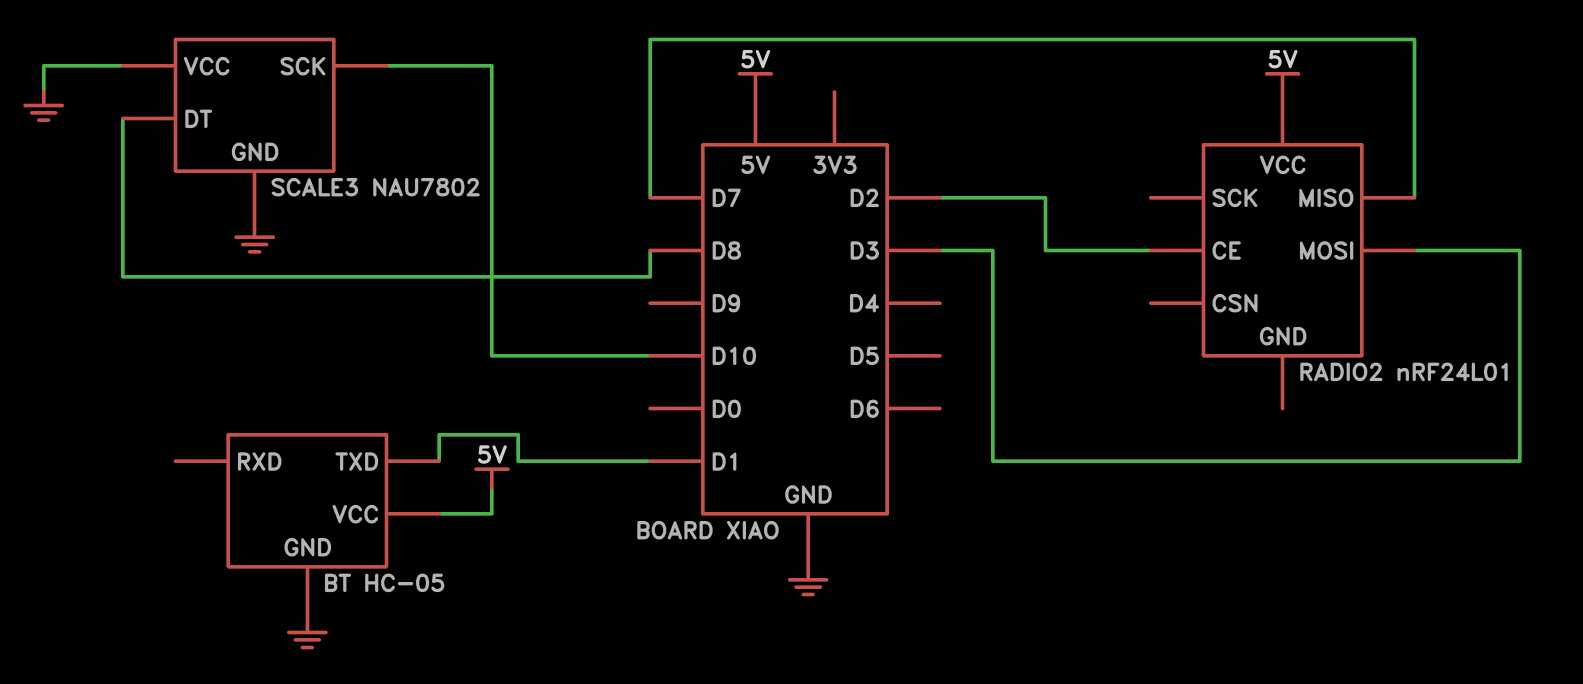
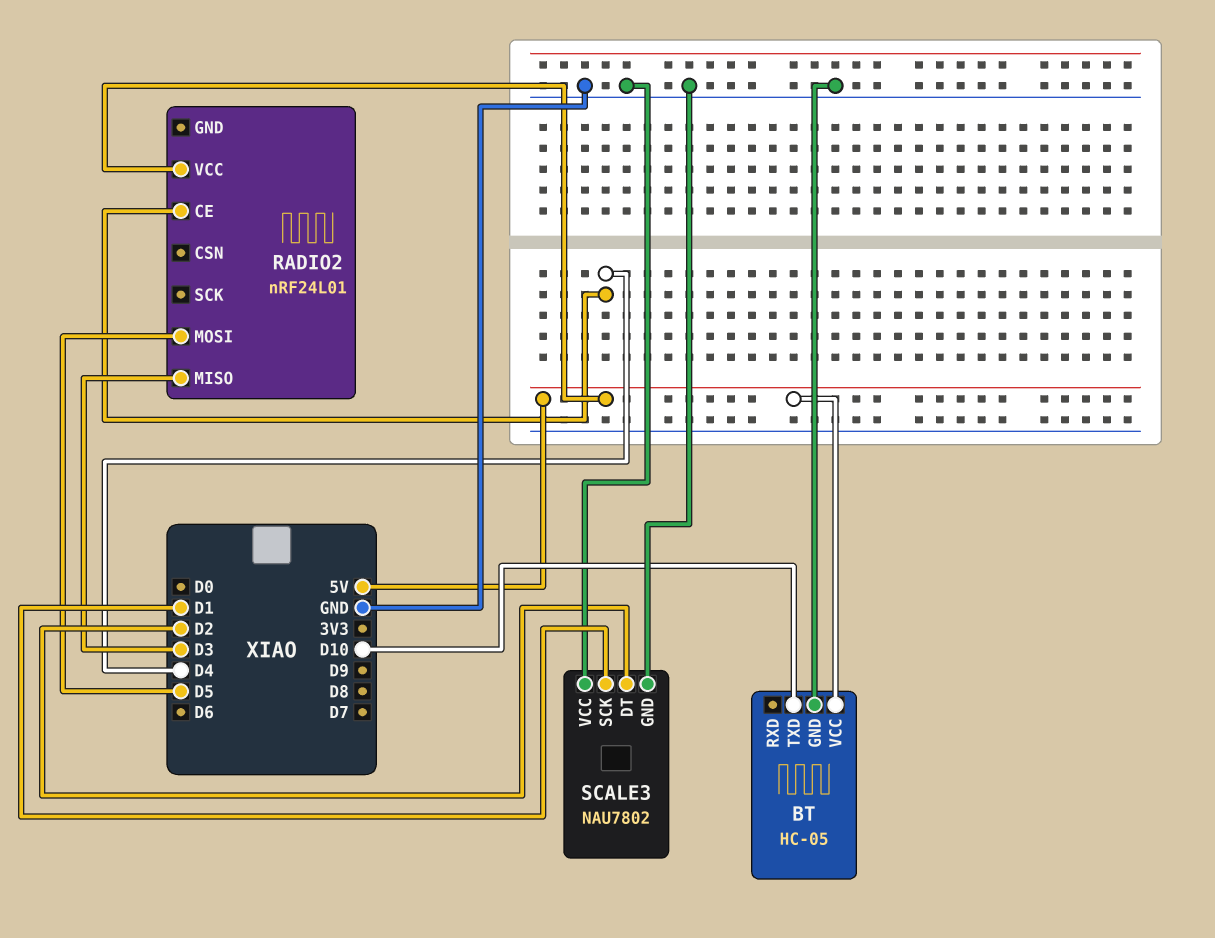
BT pin TXD: D1 -> D10
RADIO2 pin CE: D2 -> D4
RADIO2 pin MISO: D7 -> D3
RADIO2 pin MOSI: D3 -> D5
SCALE3 pin DT: D8 -> D2
SCALE3 pin SCK: D10 -> D1

